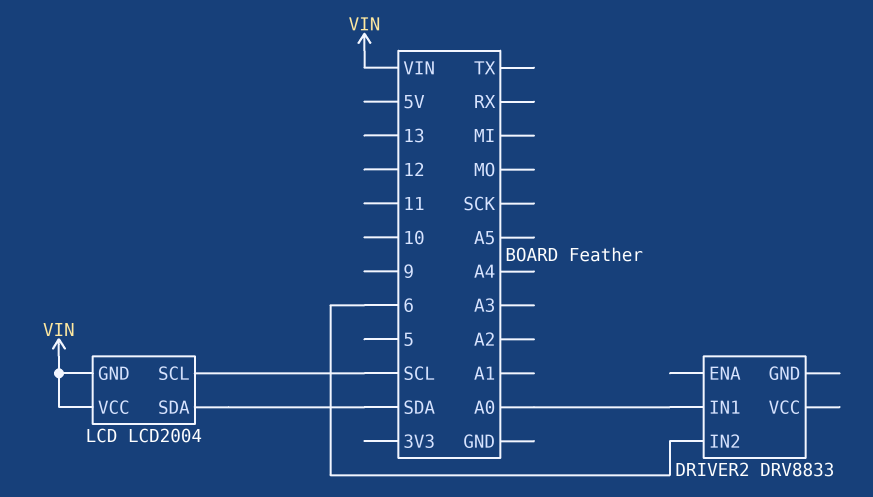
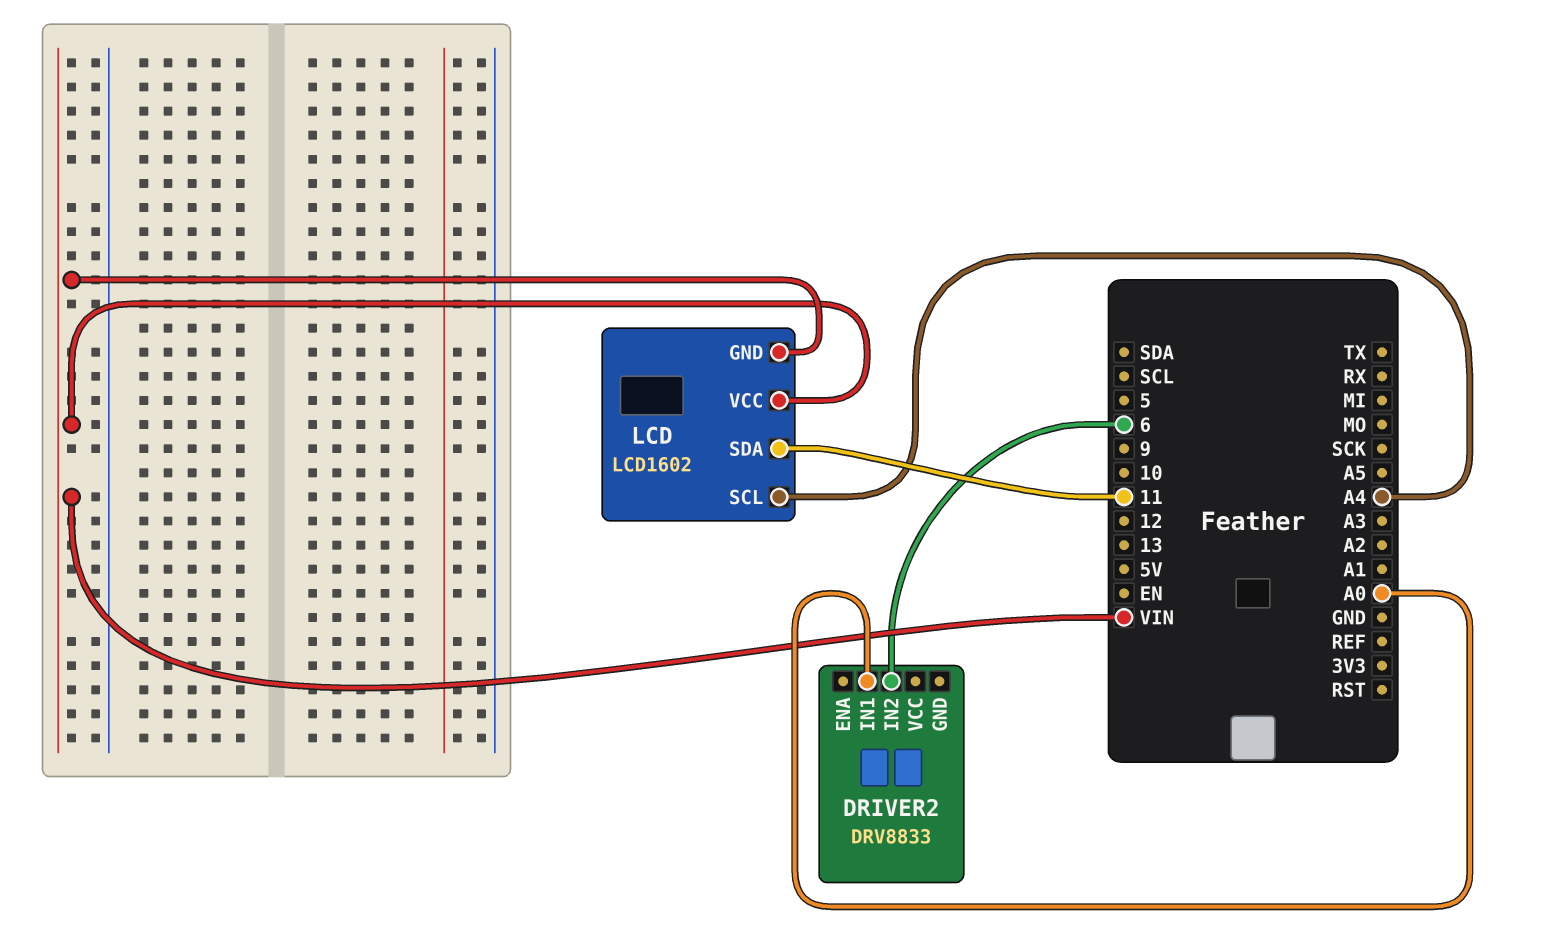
LCD: LCD2004 -> LCD1602
LCD pin SCL: SCL -> A4
LCD pin SDA: SDA -> 11

